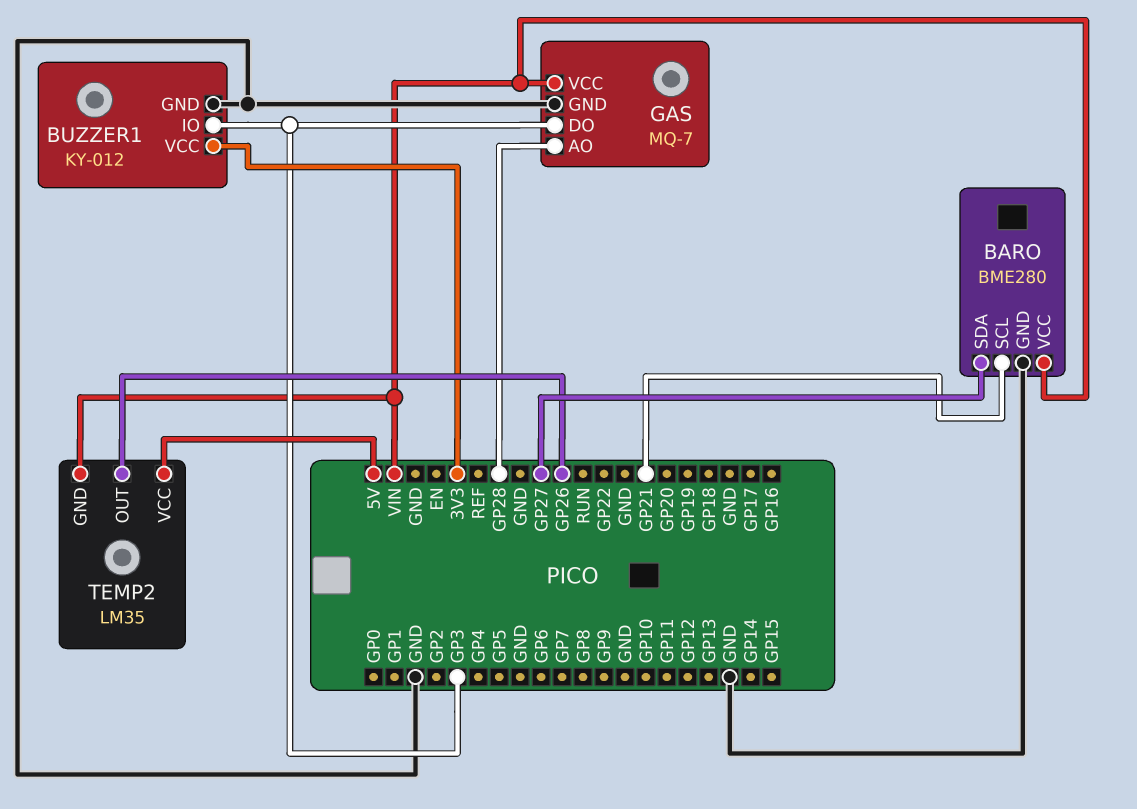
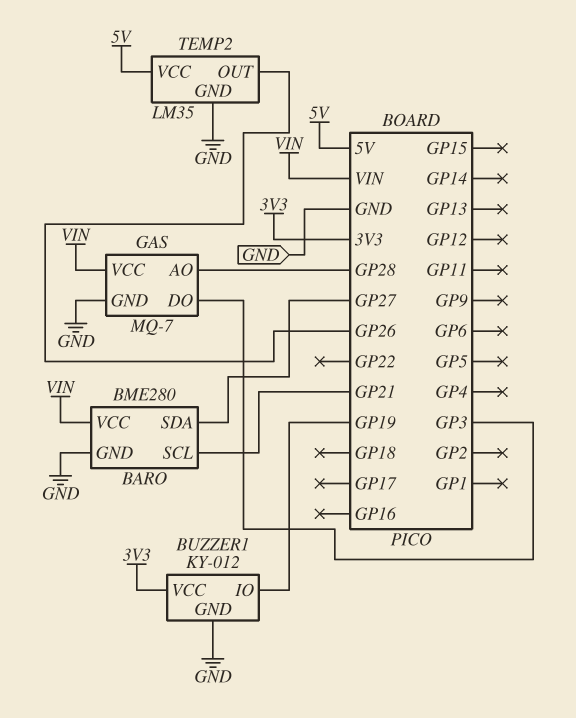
BUZZER1 pin IO: GP3 -> GP19
TEMP2 pin GND: VIN -> GND

